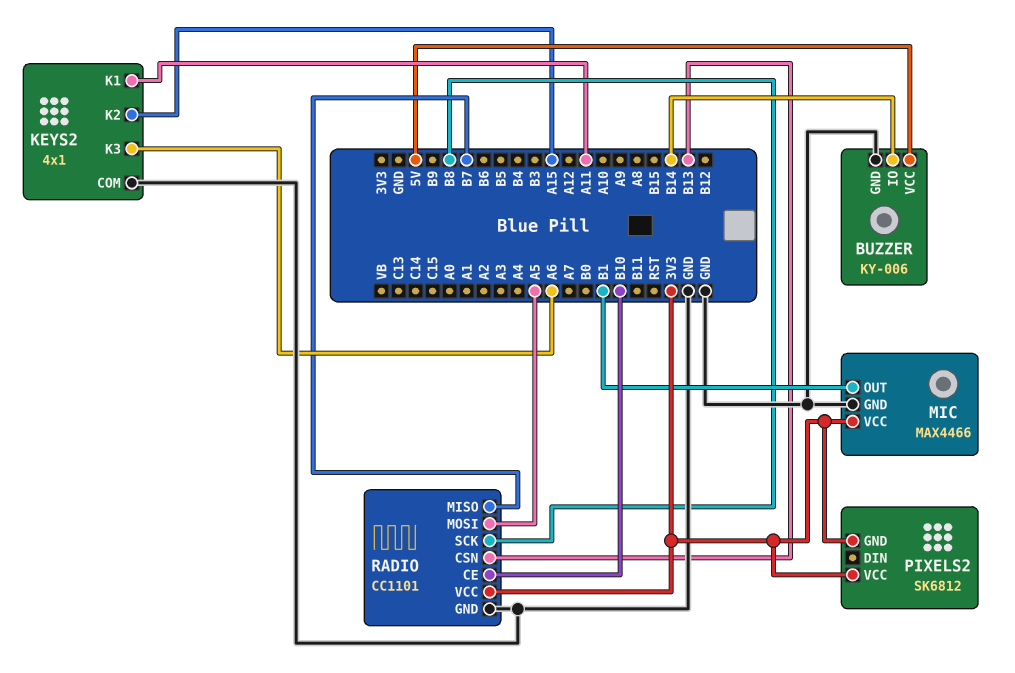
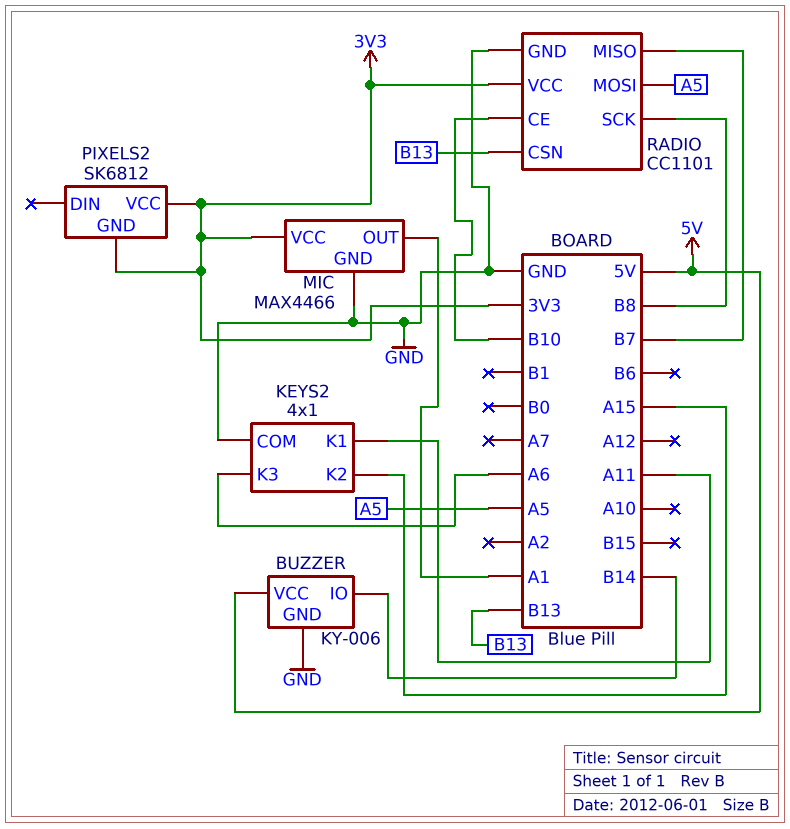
MIC pin OUT: B1 -> A1

